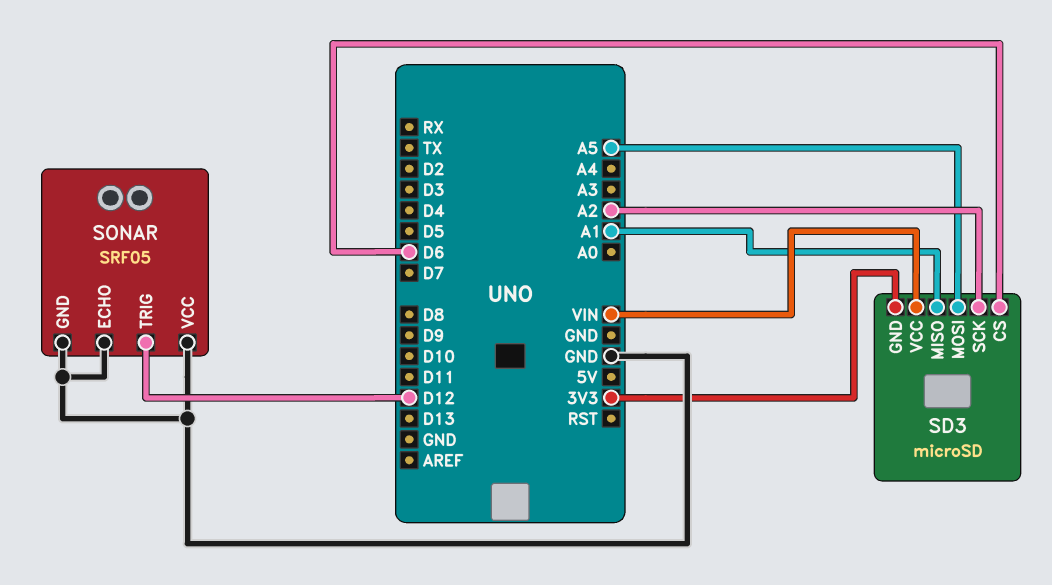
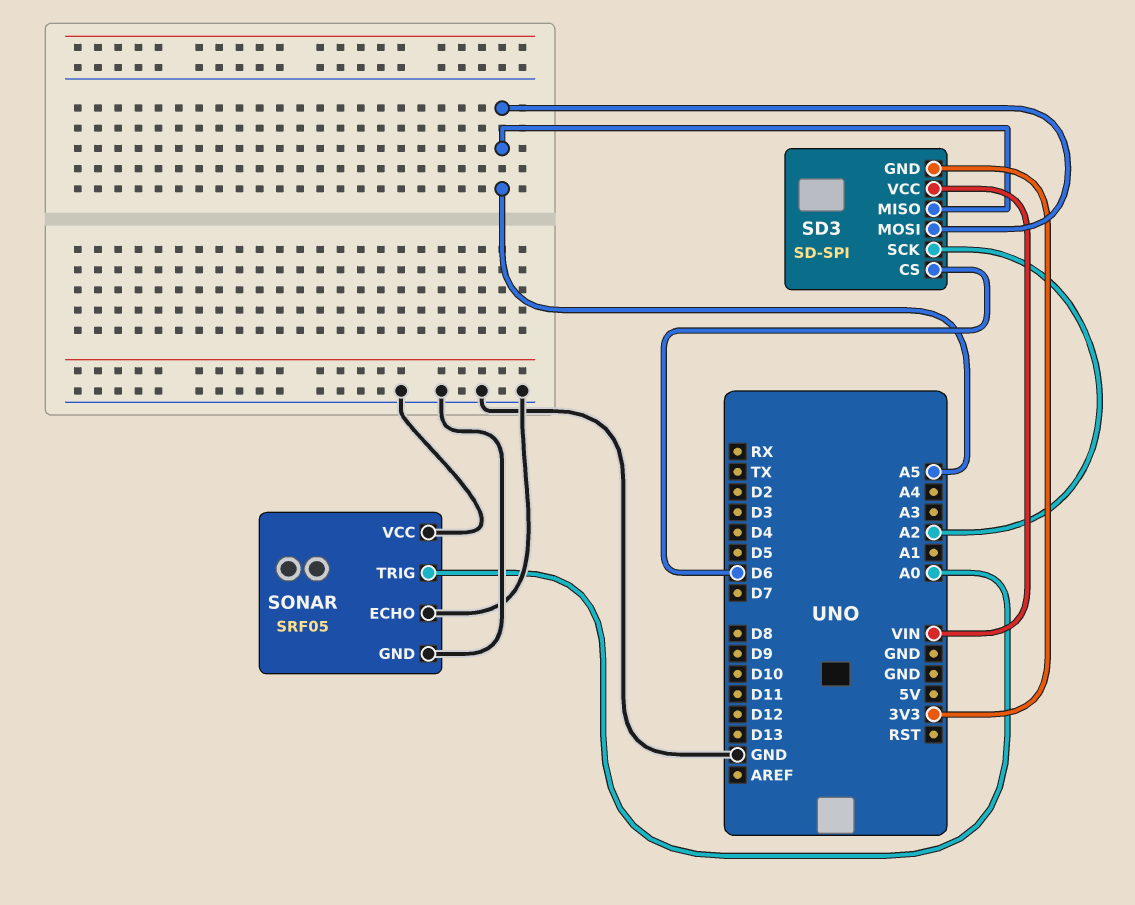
SD3: microSD -> SD-SPI
SD3 pin MISO: A1 -> A5
SONAR pin TRIG: D12 -> A0

